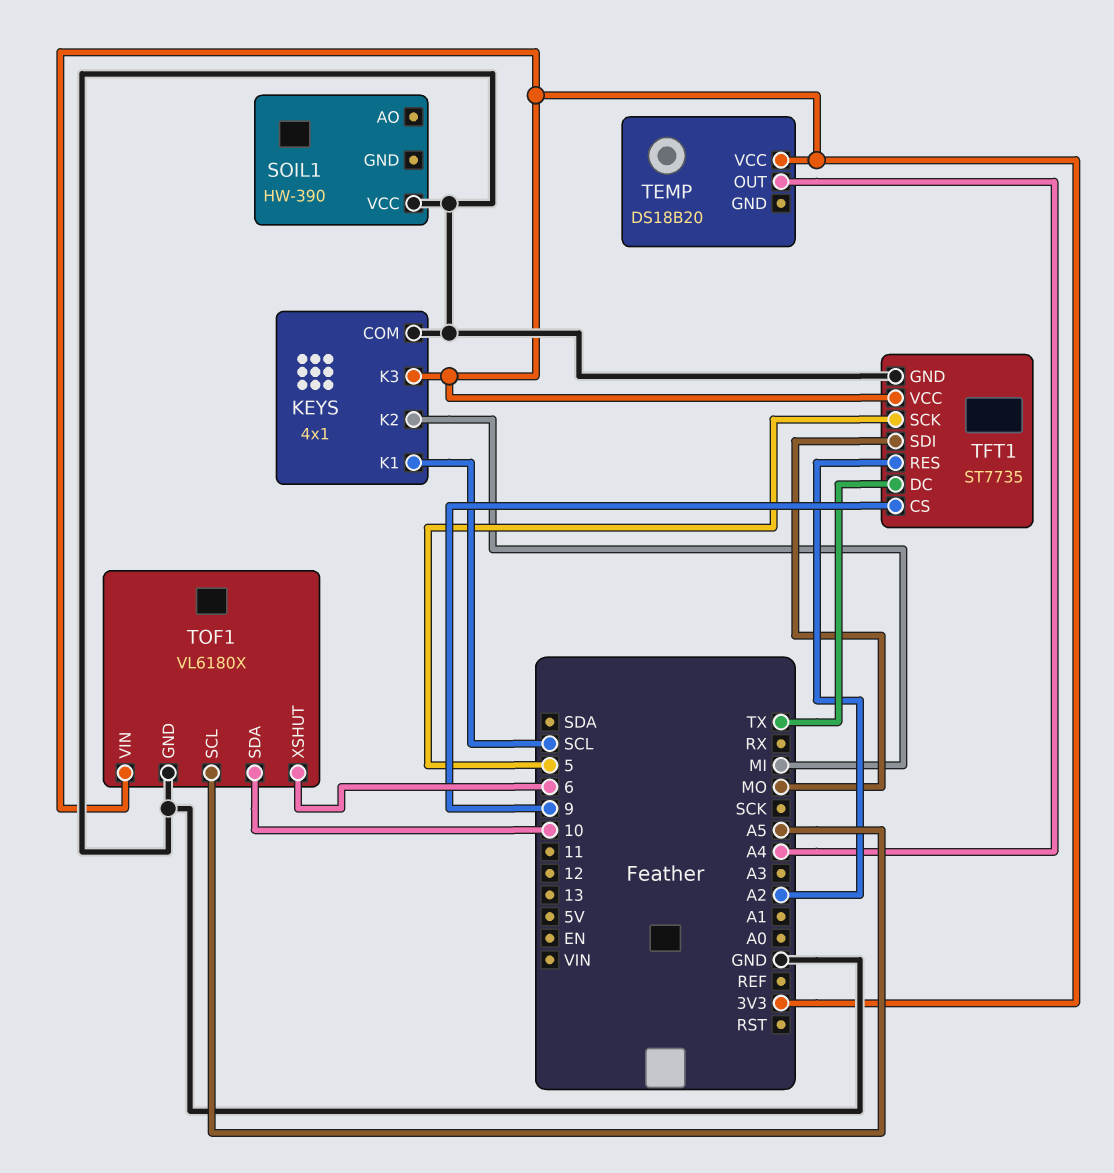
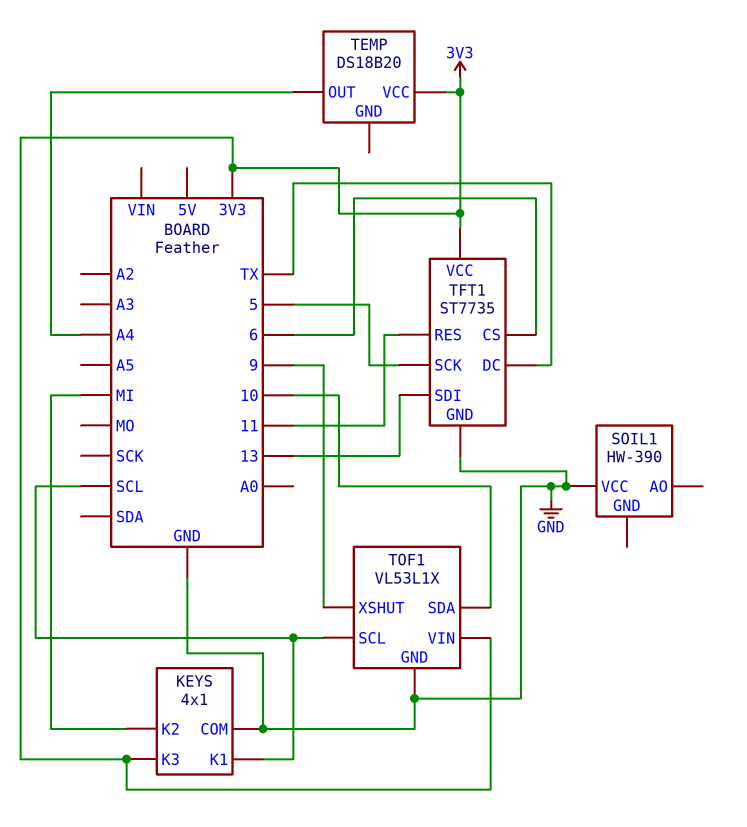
TFT1 pin CS: 9 -> 6
TFT1 pin RES: A2 -> 11
TFT1 pin SDI: MO -> 13
TOF1: VL6180X -> VL53L1X
TOF1 pin SCL: A5 -> SCL
TOF1 pin XSHUT: 6 -> 9

